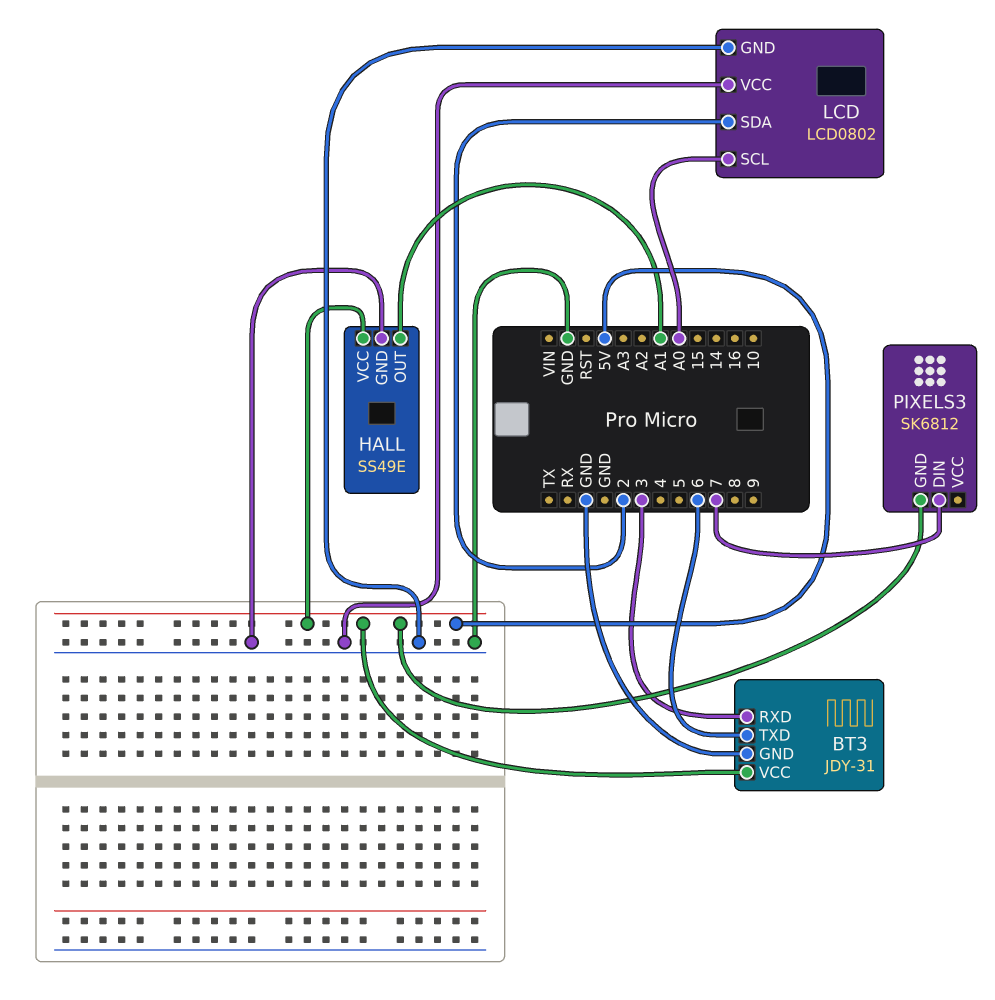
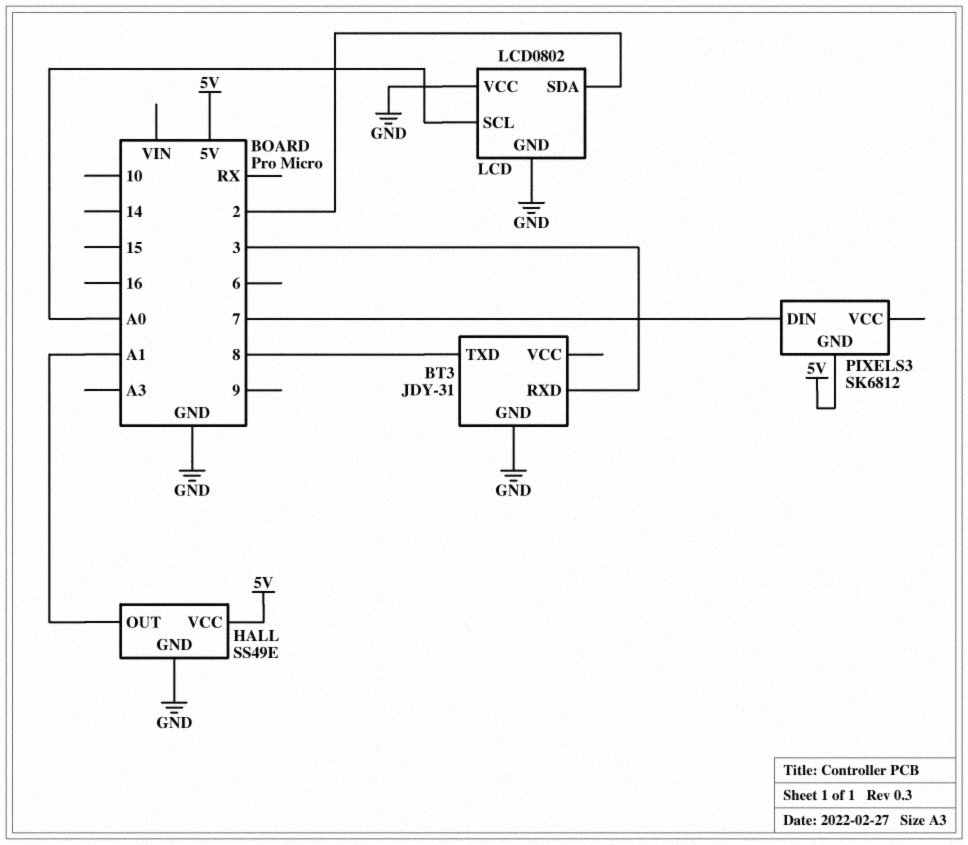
BT3 pin TXD: 6 -> 8
BT3 pin VCC: 5V -> none

